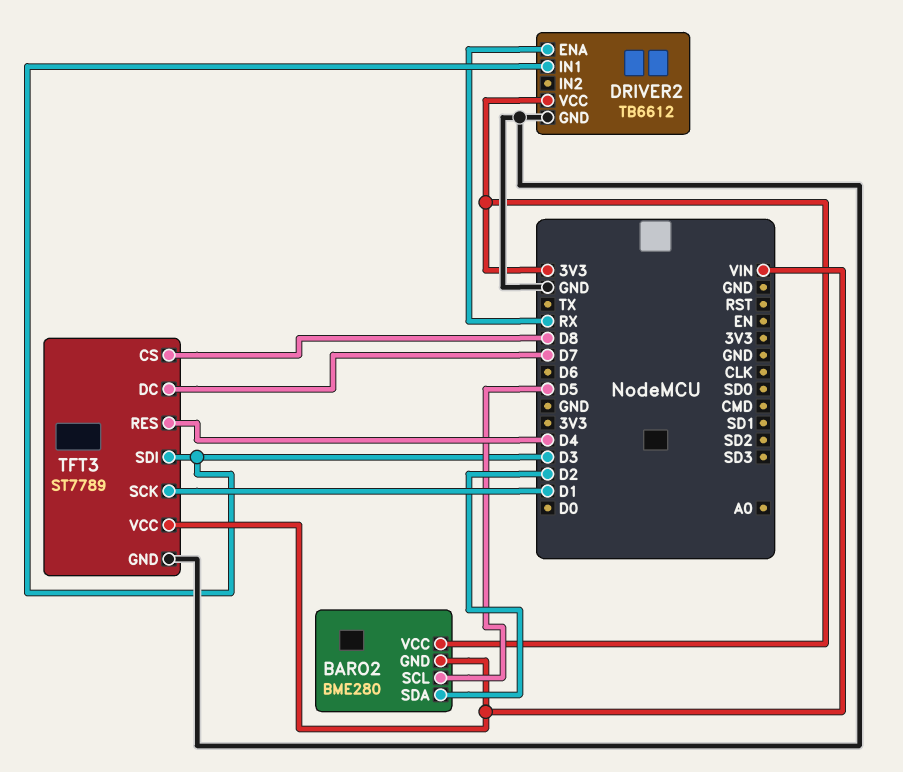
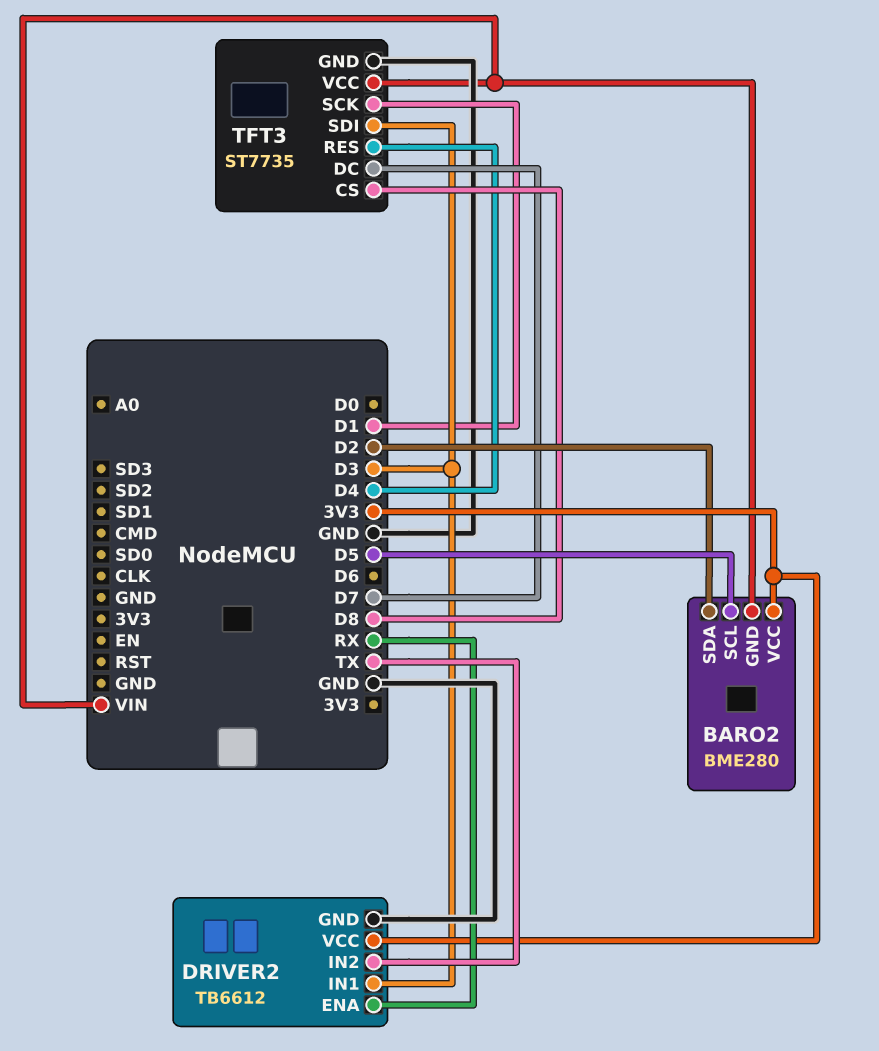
DRIVER2 pin IN2: none -> TX
TFT3: ST7789 -> ST7735

